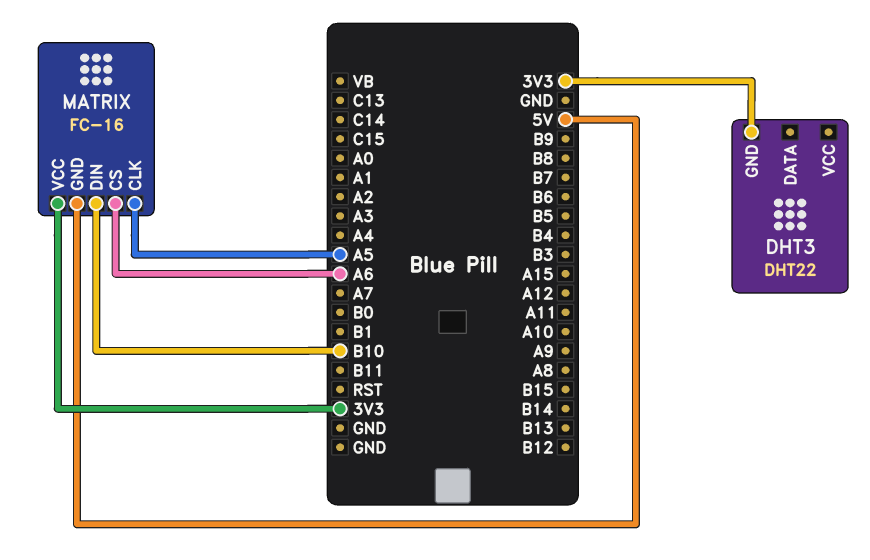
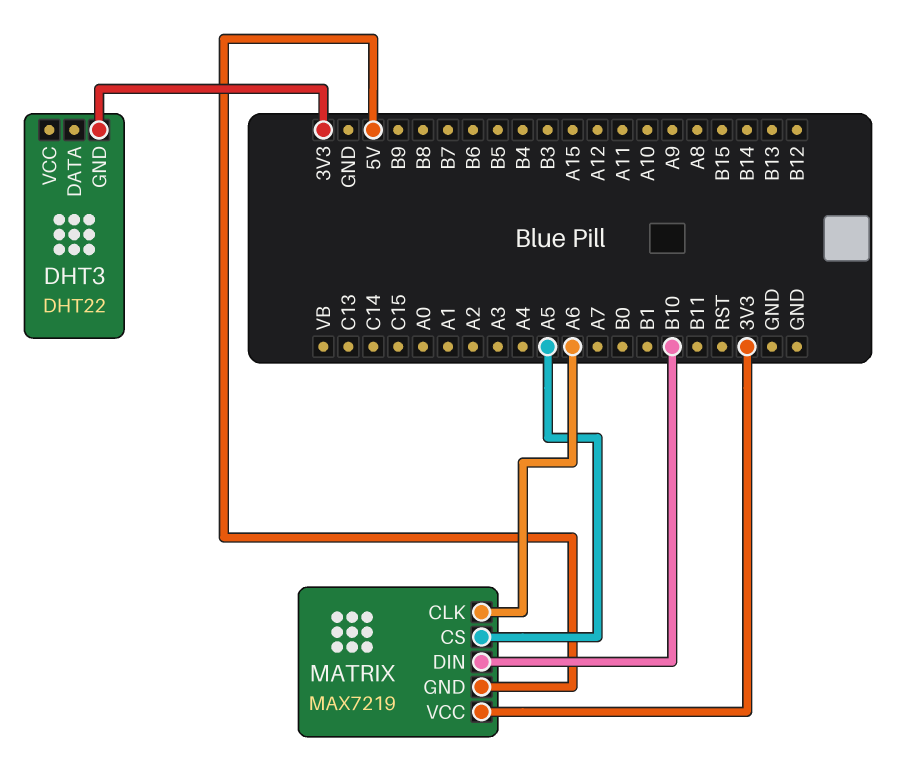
MATRIX: FC-16 -> MAX7219
MATRIX pin CLK: A5 -> A6
MATRIX pin CS: A6 -> A5

